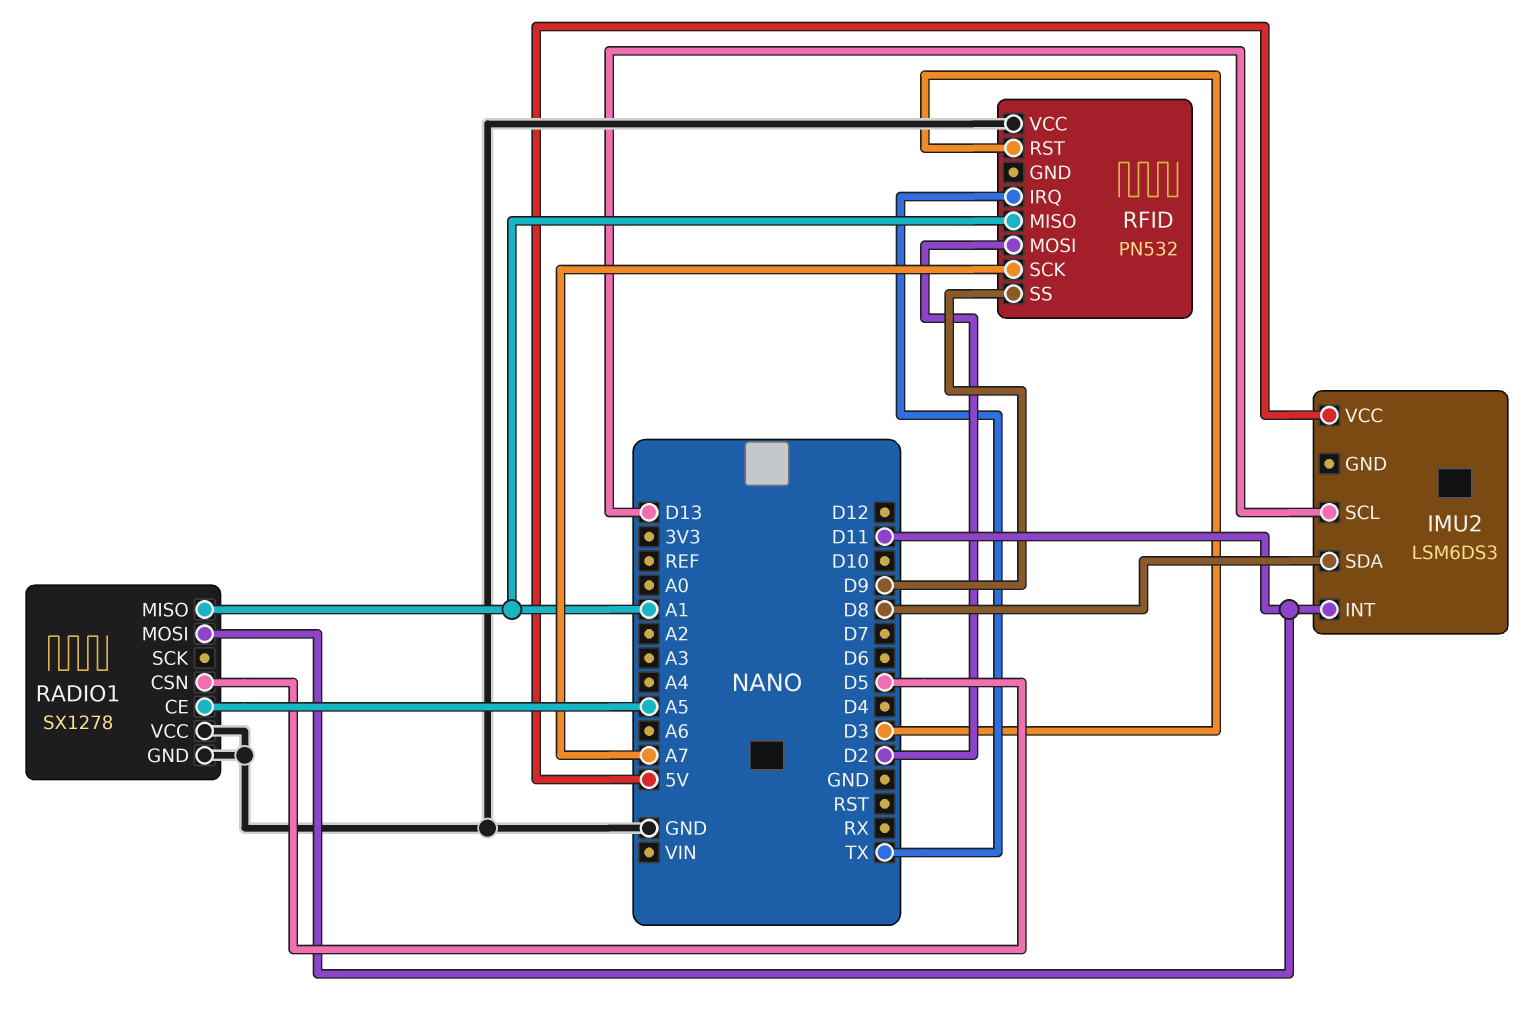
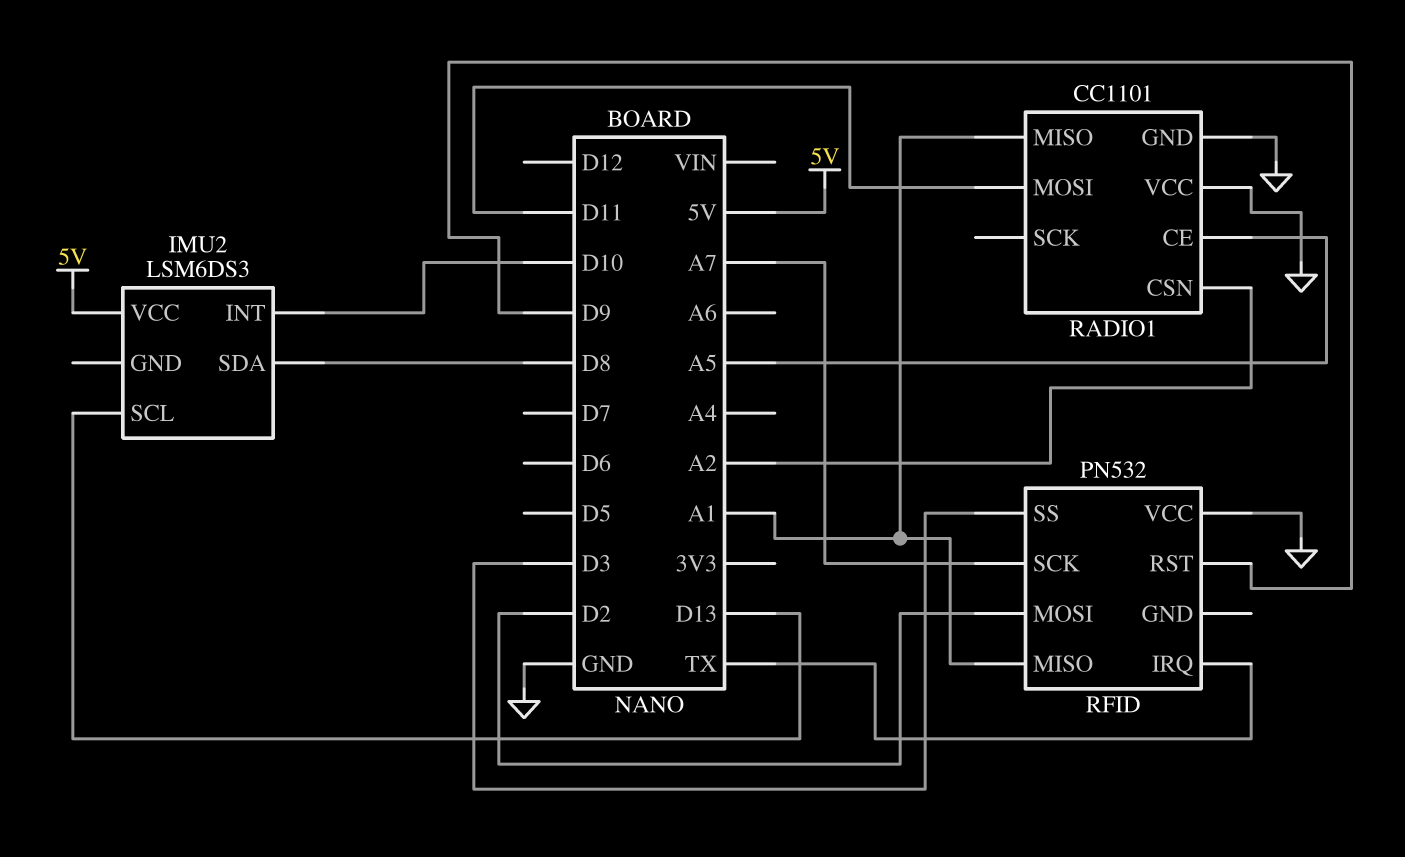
IMU2 pin INT: D11 -> D10
RADIO1: SX1278 -> CC1101
RADIO1 pin CSN: D5 -> A2
RFID pin RST: D3 -> D9
RFID pin SS: D9 -> D3

